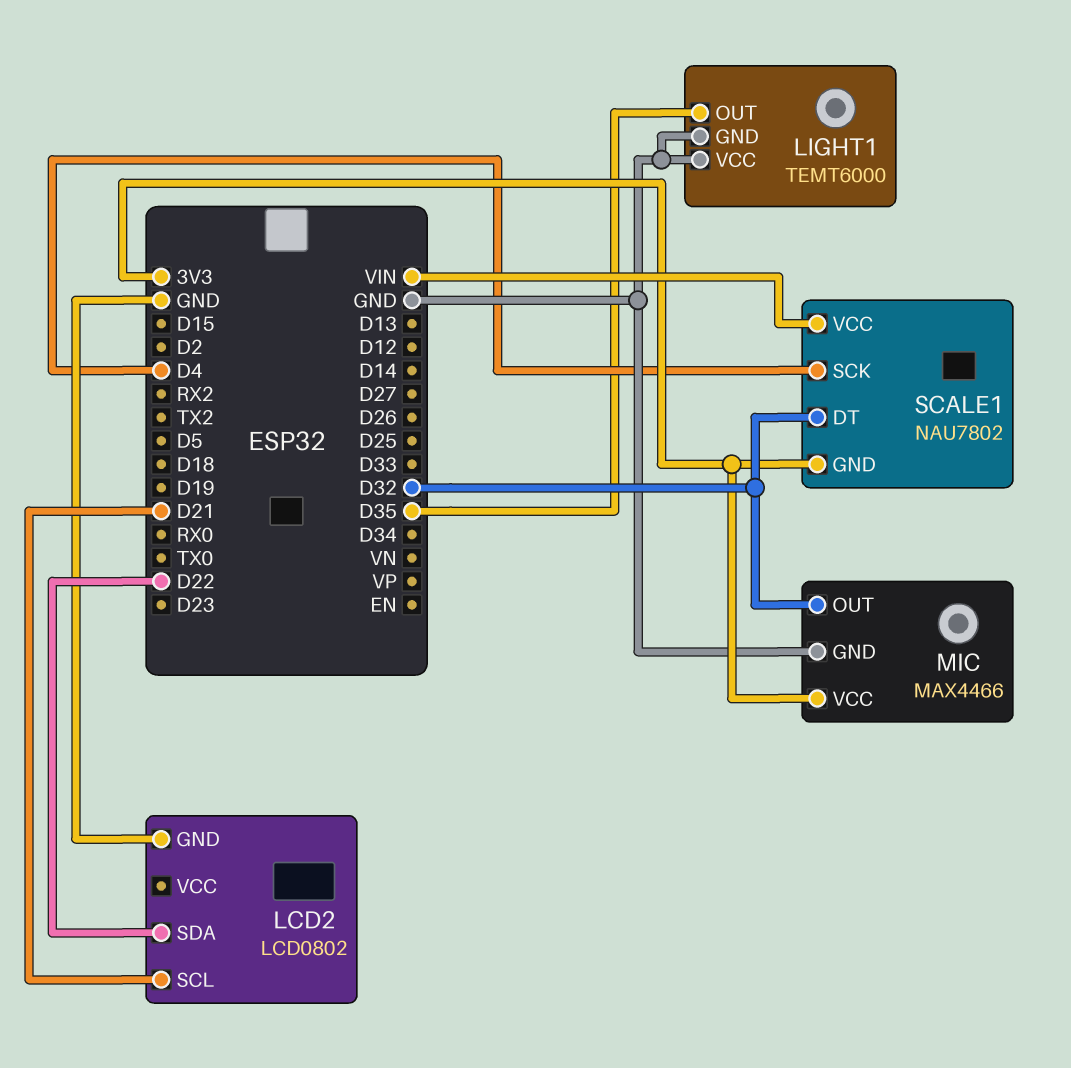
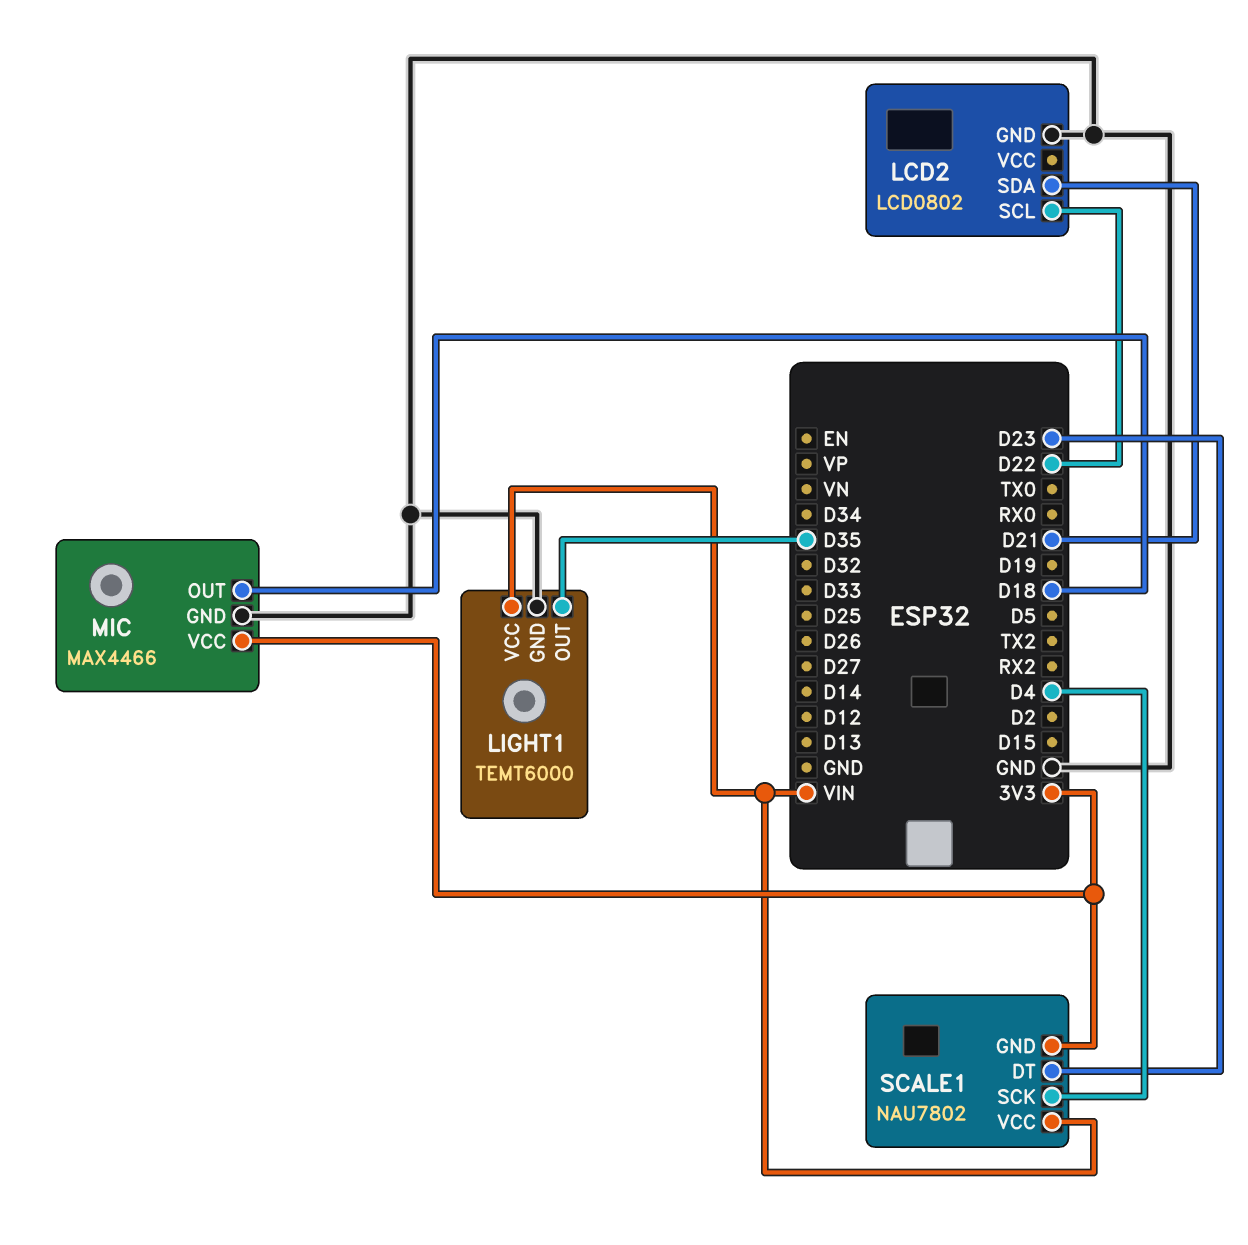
LCD2 pin SCL: D21 -> D22
LCD2 pin SDA: D22 -> D21
LIGHT1 pin VCC: GND -> VIN
MIC pin OUT: D32 -> D18
SCALE1 pin DT: D32 -> D23

